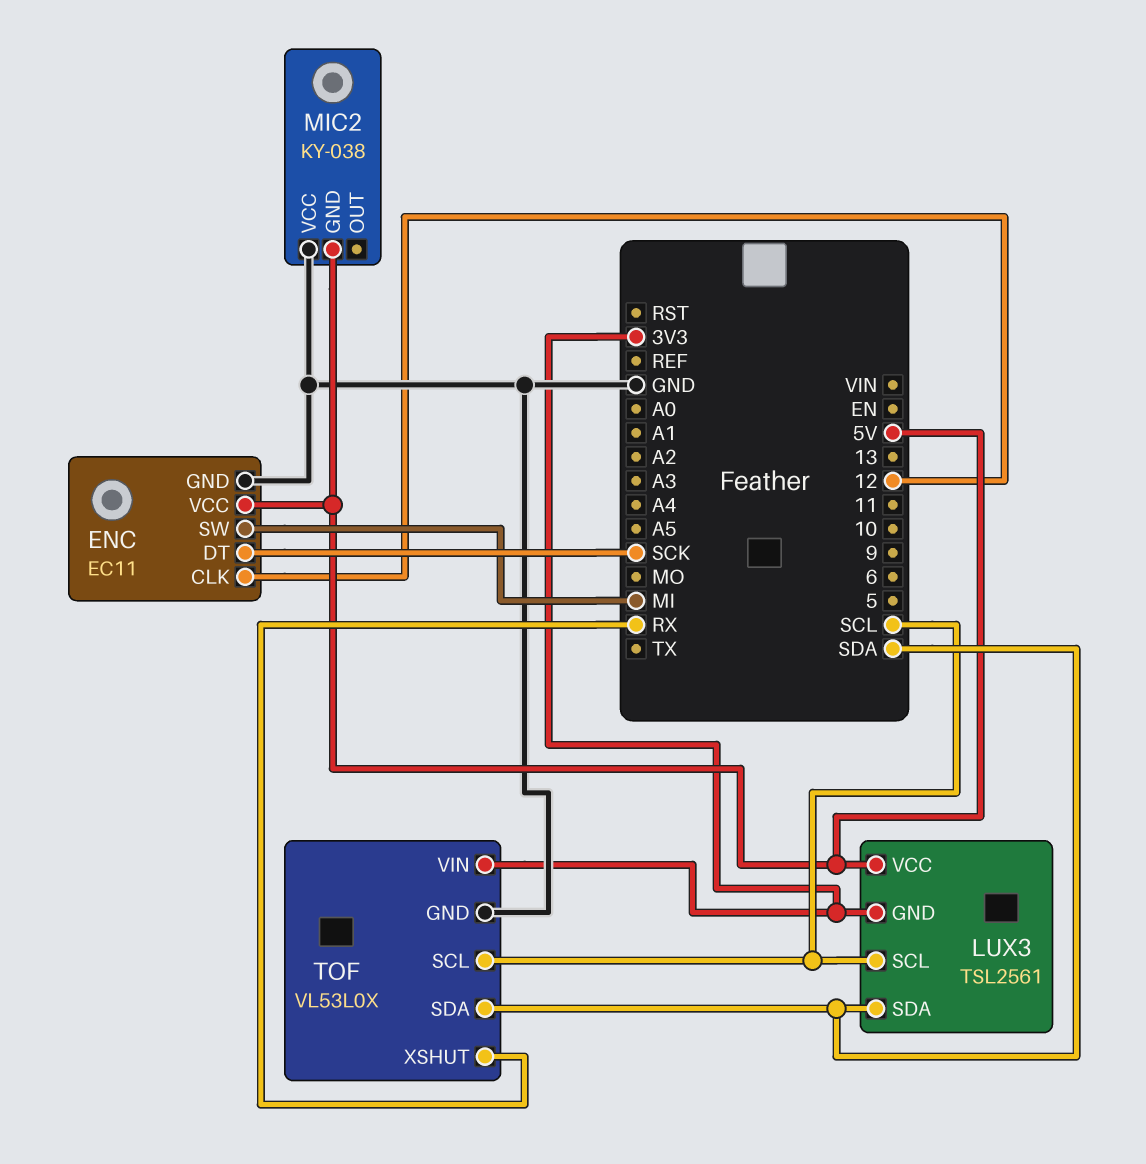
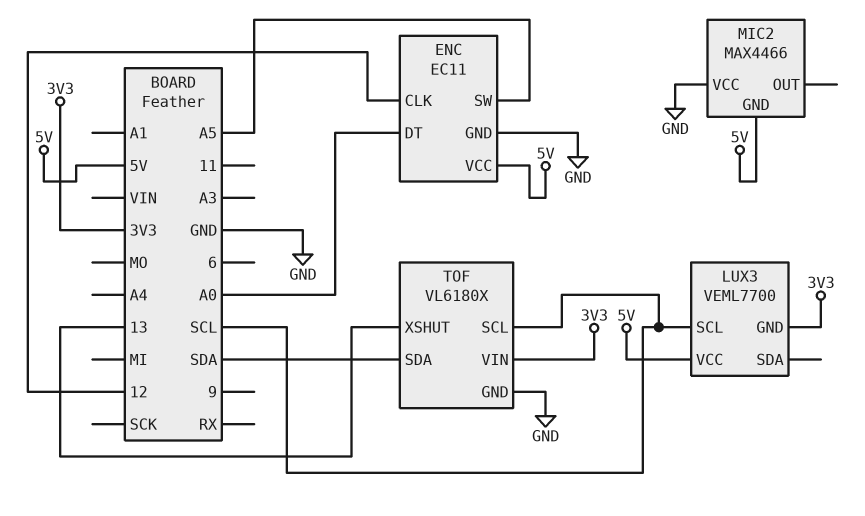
ENC pin DT: SCK -> A0
ENC pin SW: MI -> A5
LUX3: TSL2561 -> VEML7700
LUX3 pin SDA: SDA -> none
MIC2: KY-038 -> MAX4466
TOF: VL53L0X -> VL6180X
TOF pin XSHUT: RX -> 13

